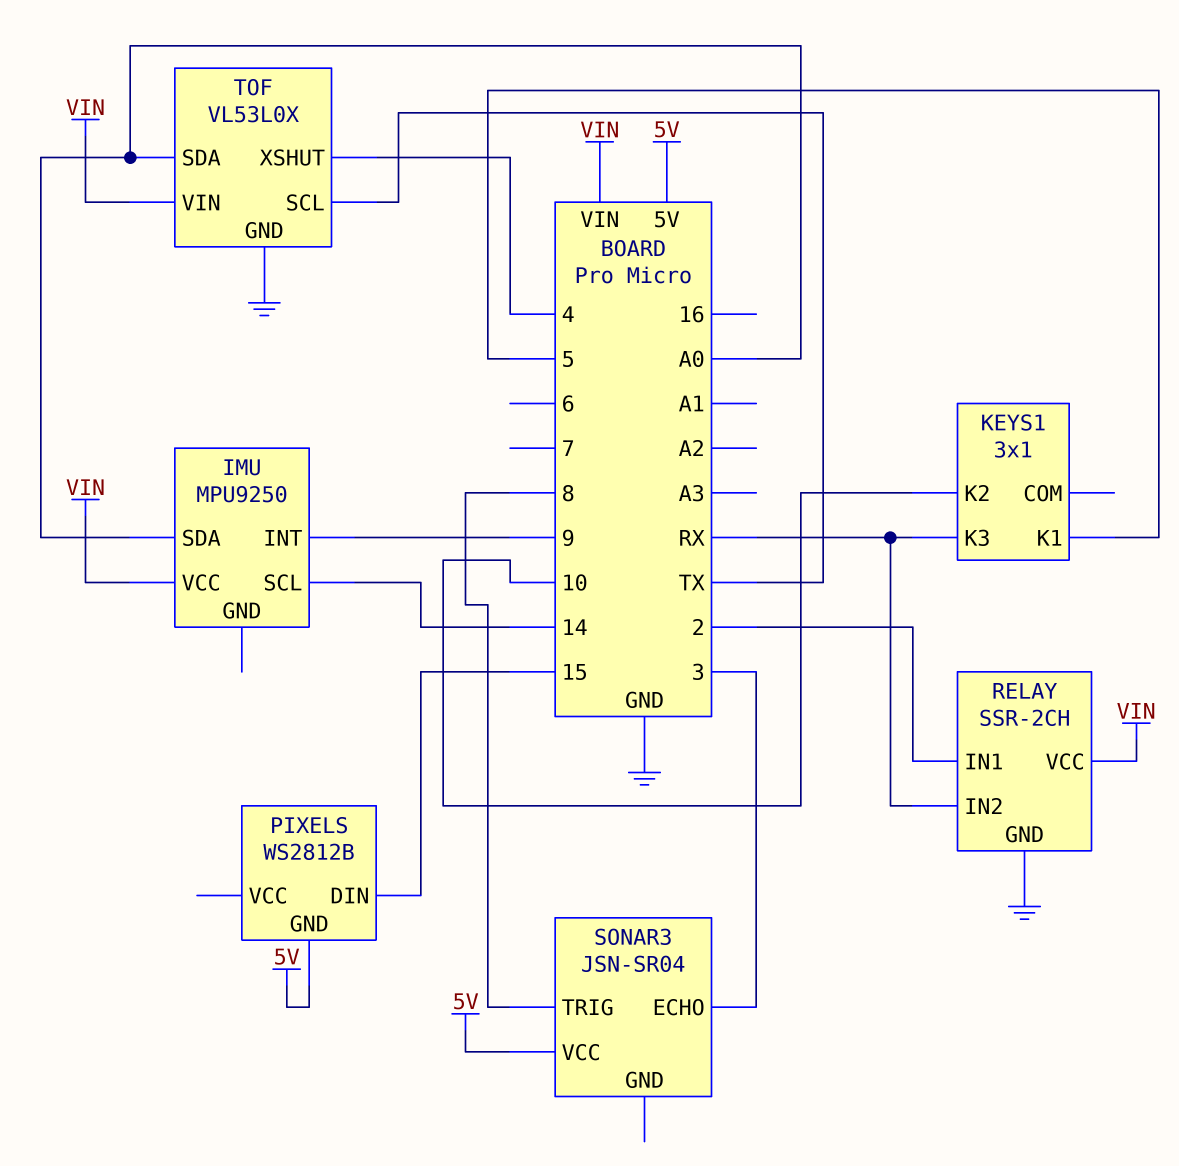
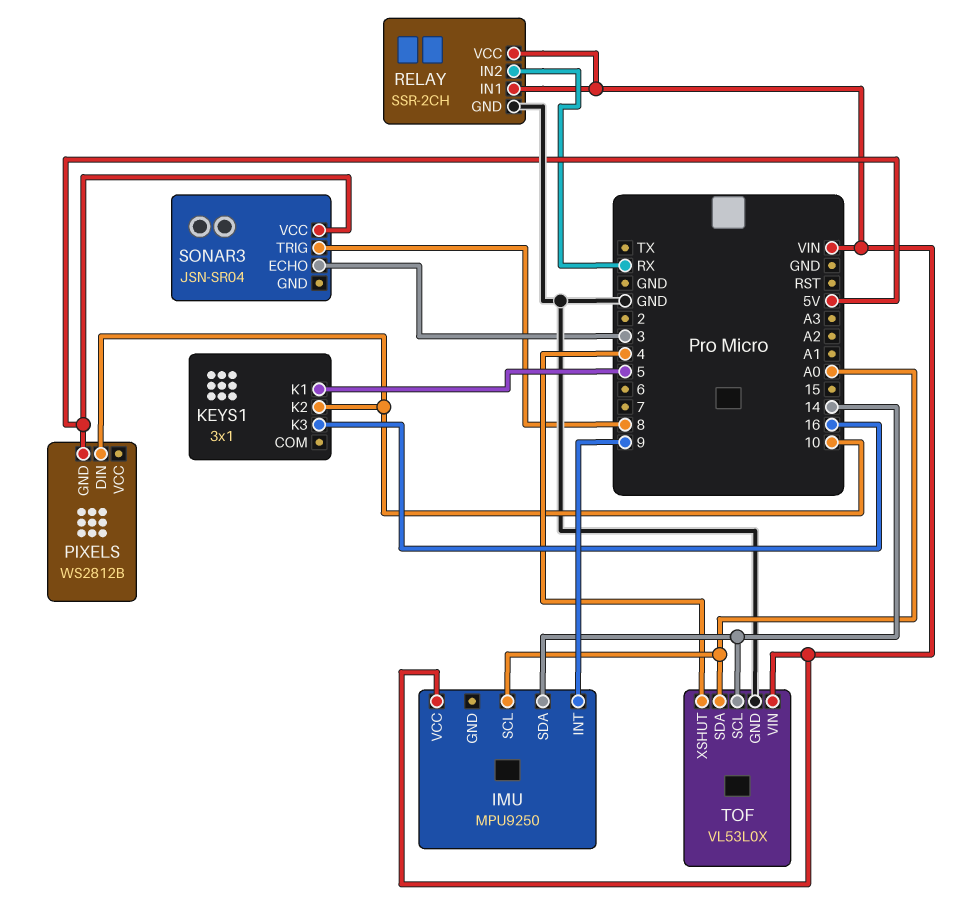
IMU pin SCL: 14 -> A0
IMU pin SDA: A0 -> 14
KEYS1 pin K3: RX -> 16
PIXELS pin DIN: 15 -> 10
RELAY pin IN1: 2 -> VIN
TOF pin SCL: TX -> 14

